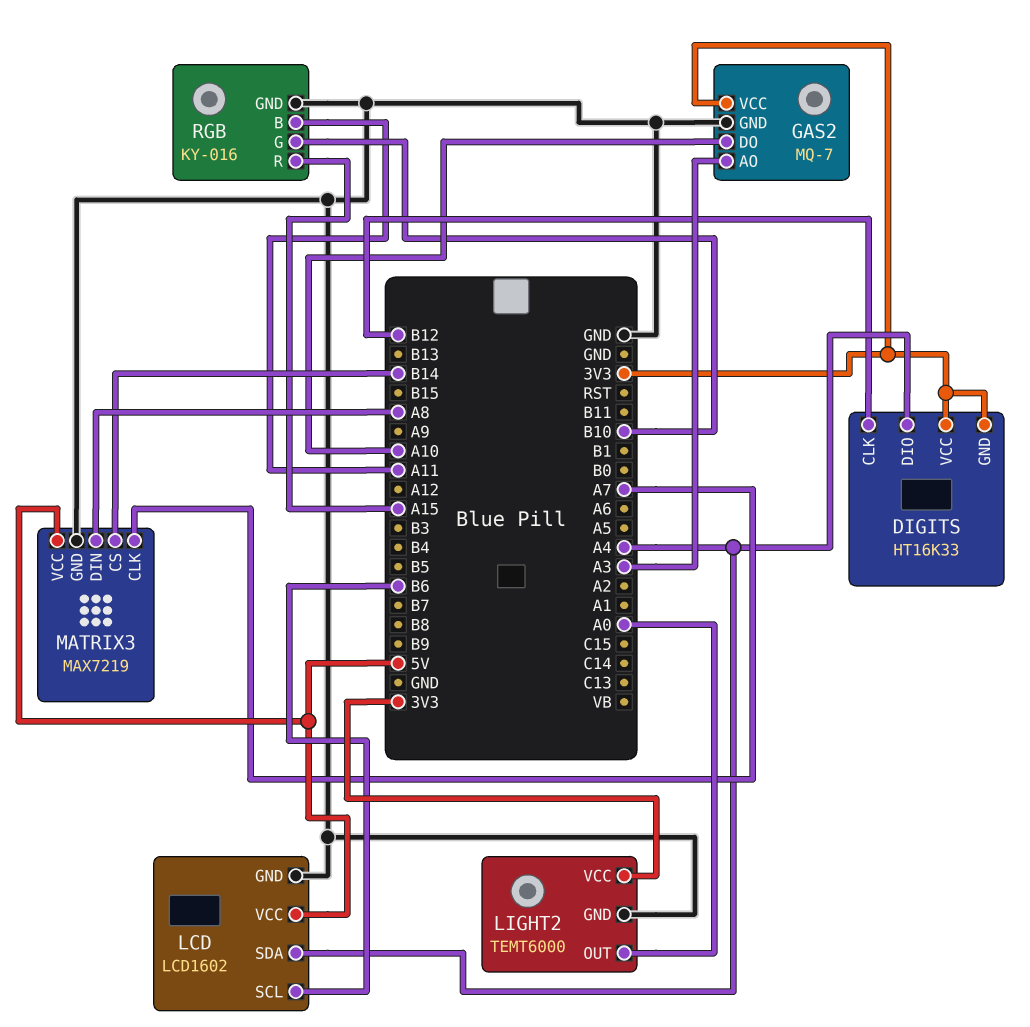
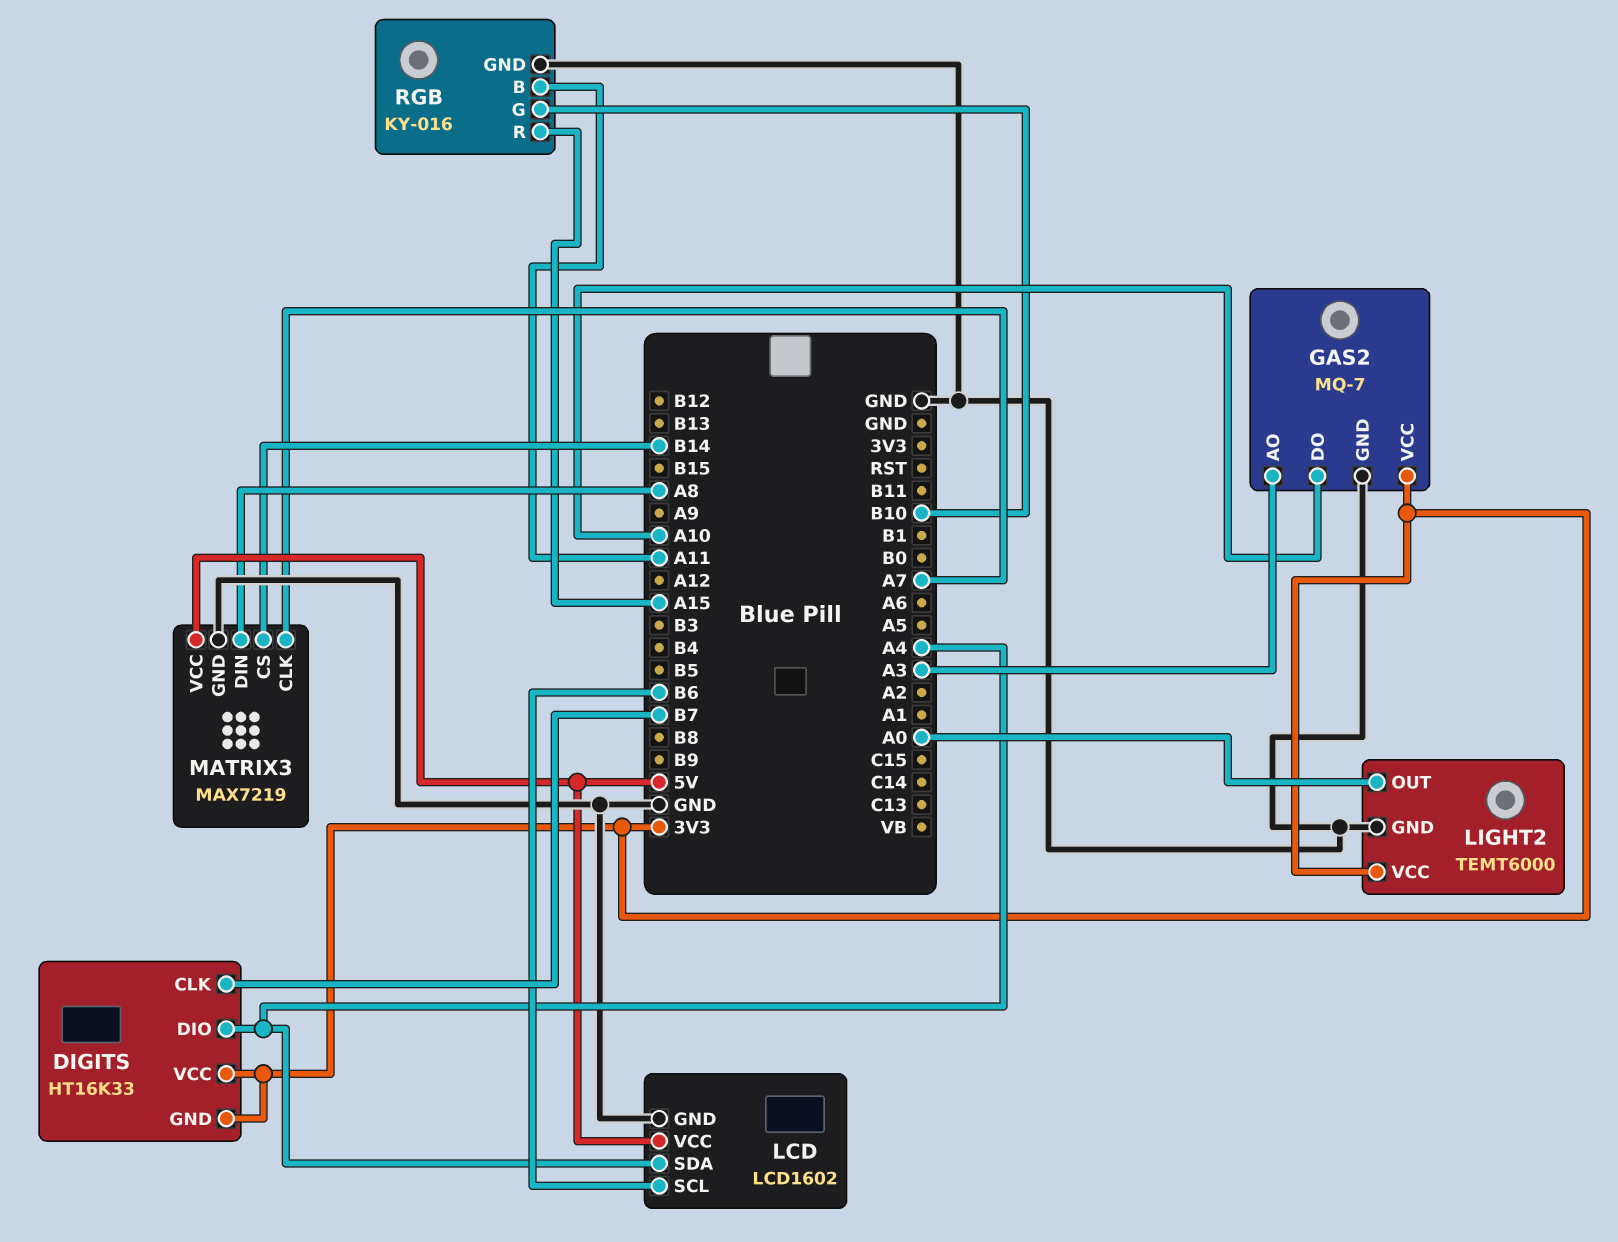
DIGITS pin CLK: B12 -> B7

